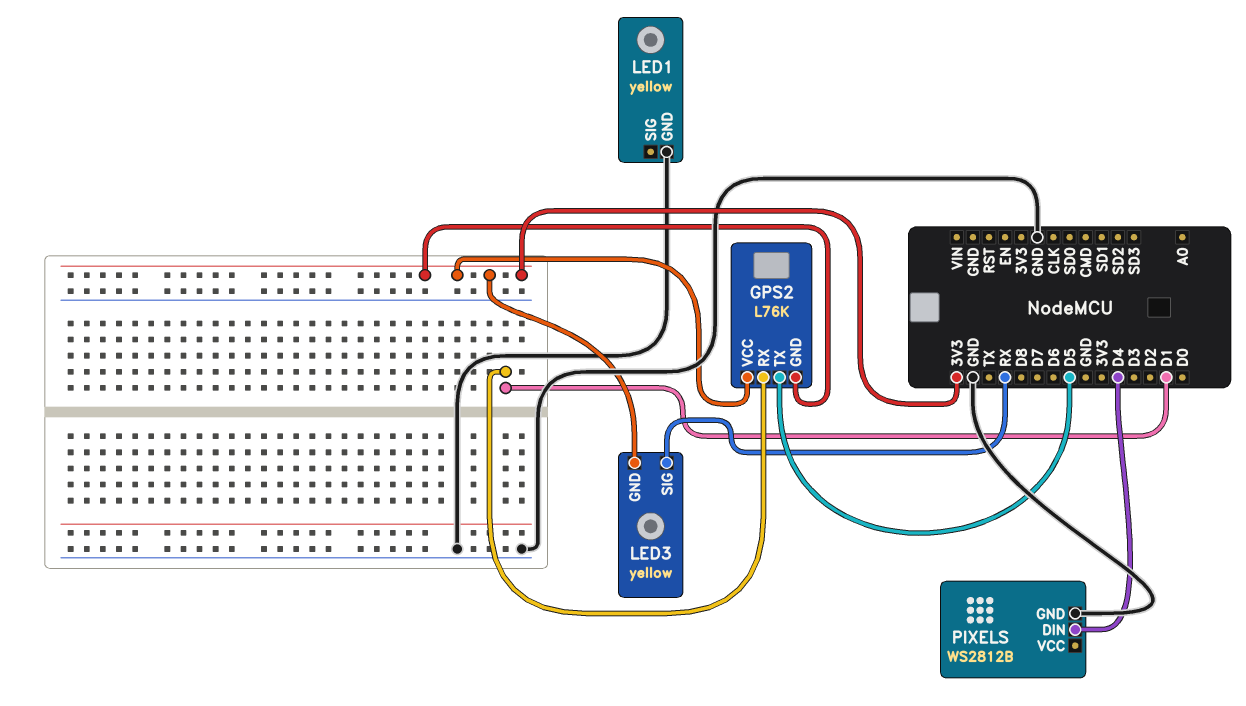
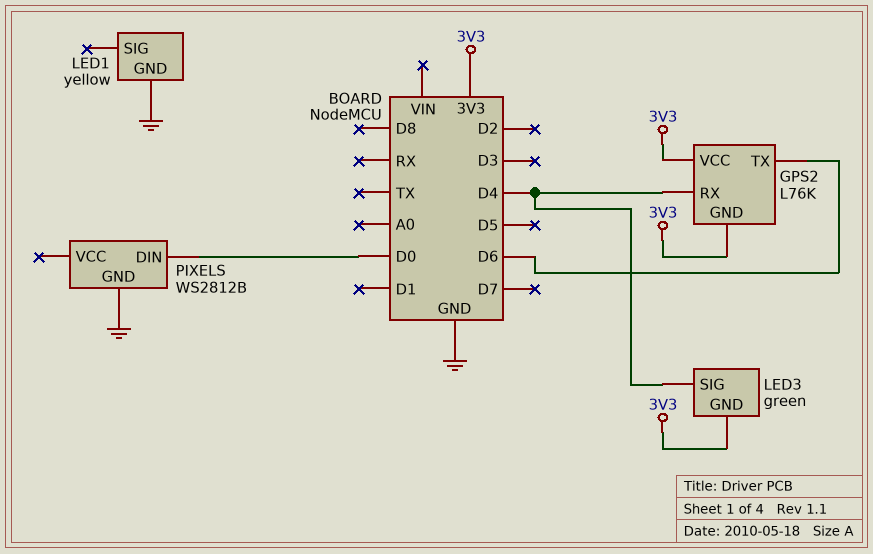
GPS2 pin RX: D1 -> D4
GPS2 pin TX: D5 -> D6
LED3: yellow -> green
LED3 pin SIG: RX -> D4
PIXELS pin DIN: D4 -> D0

